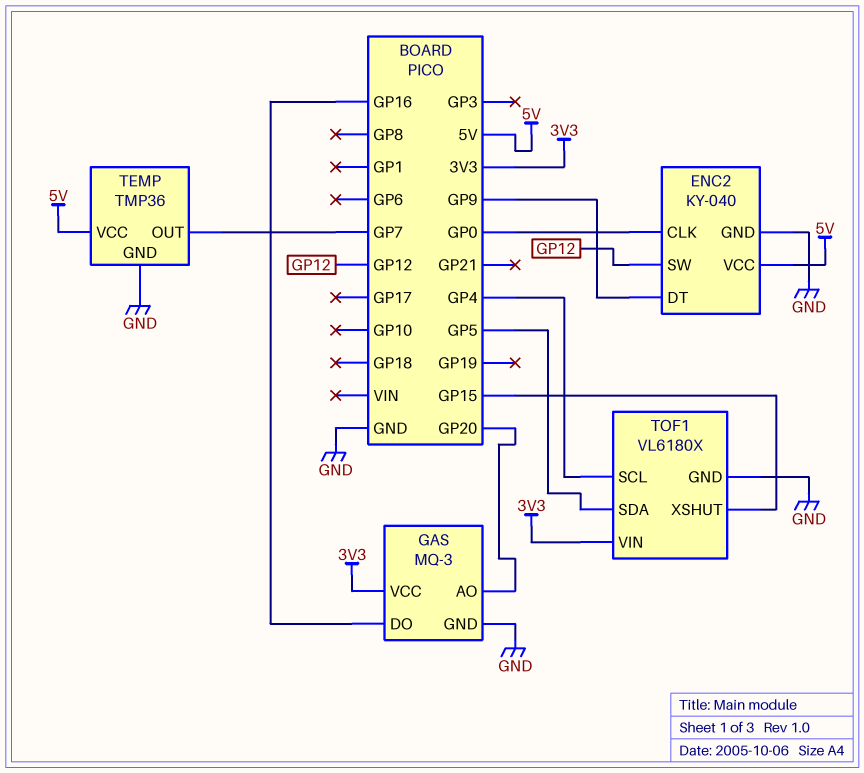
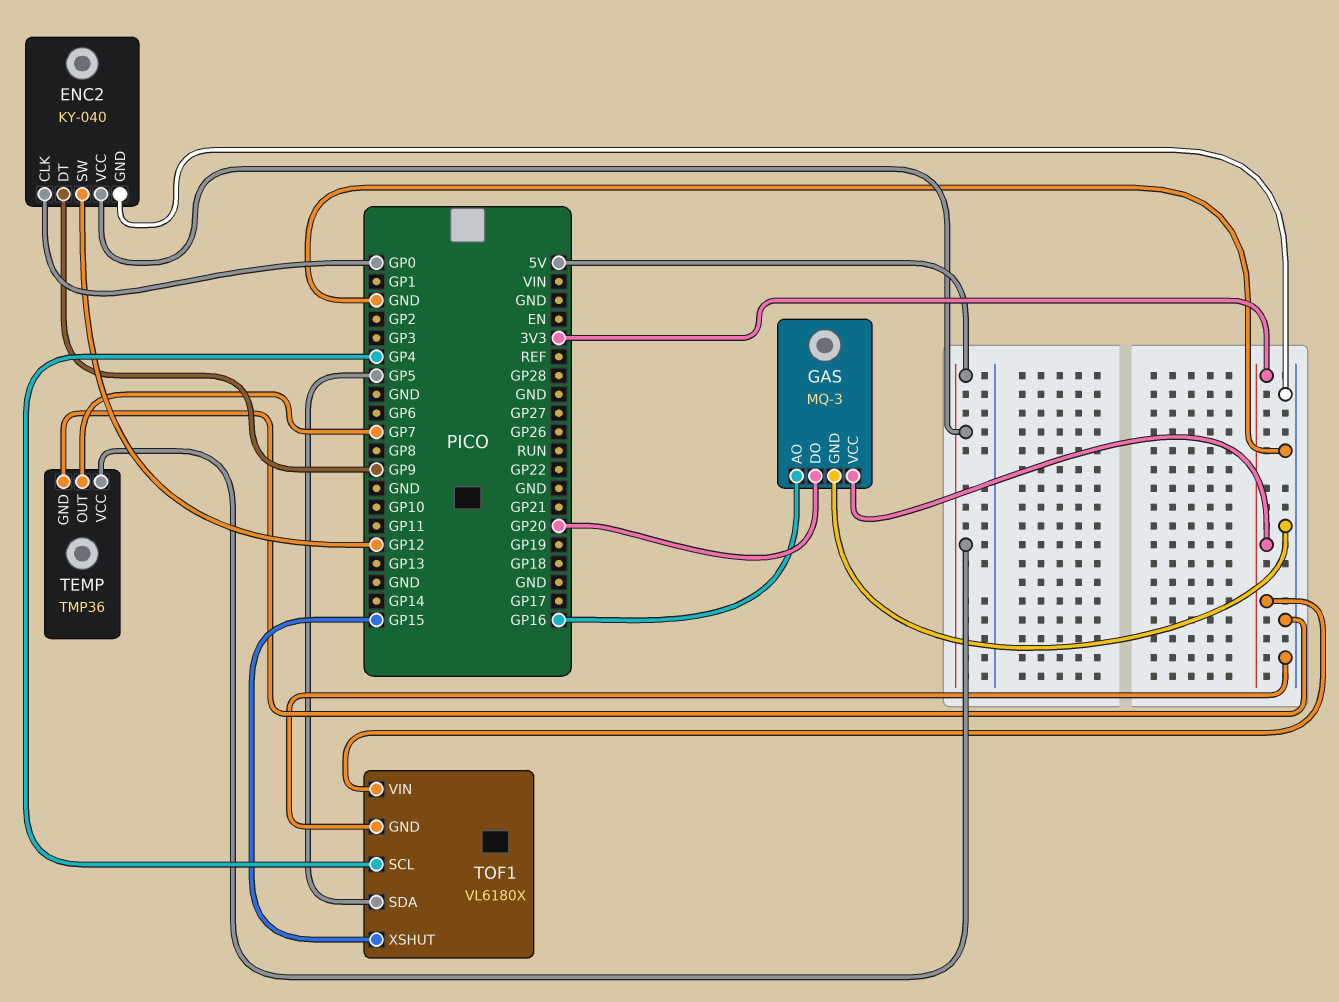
GAS pin AO: GP20 -> GP16
GAS pin DO: GP16 -> GP20

